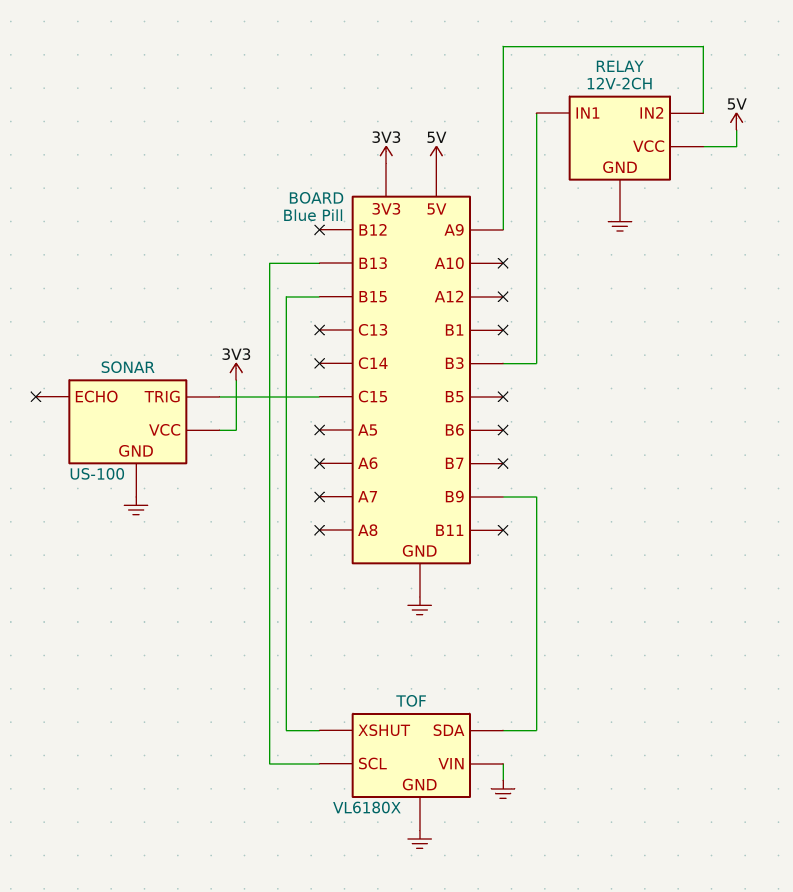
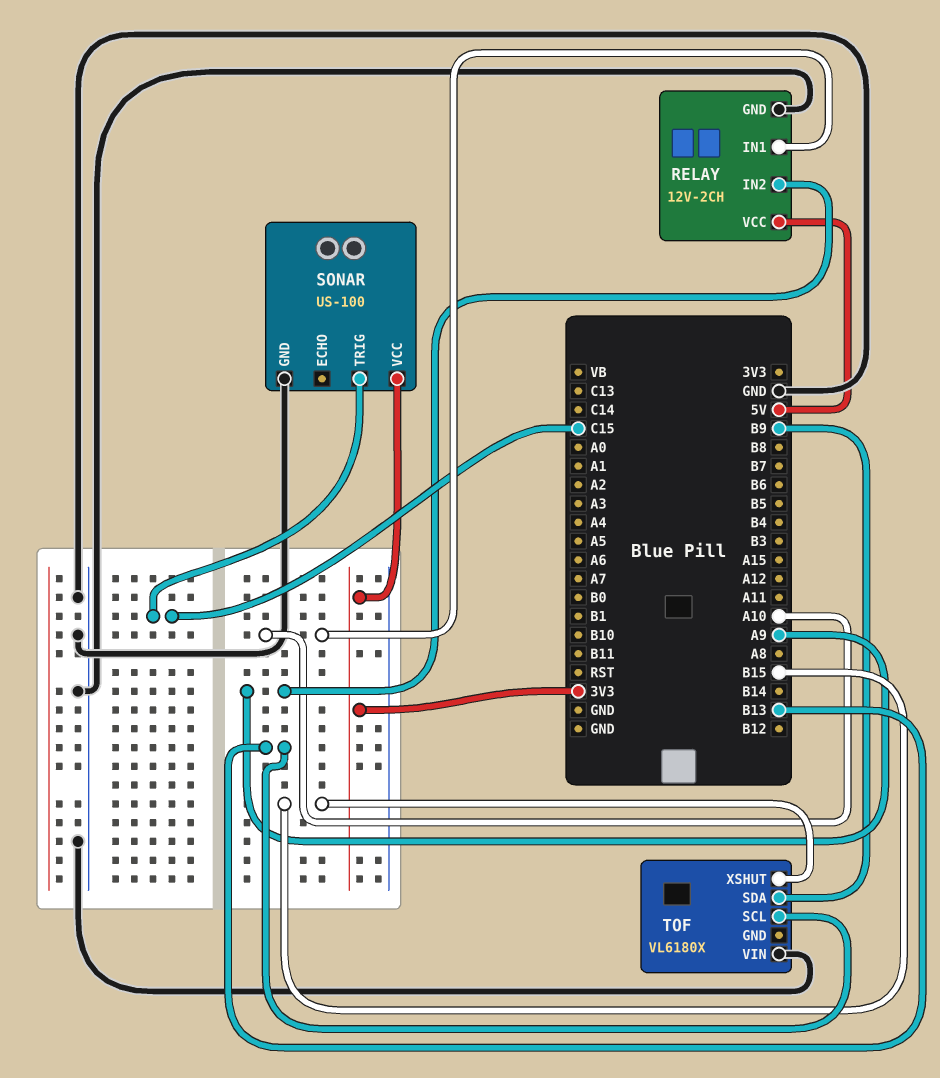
RELAY pin IN1: B3 -> A10
TOF pin GND: GND -> none

